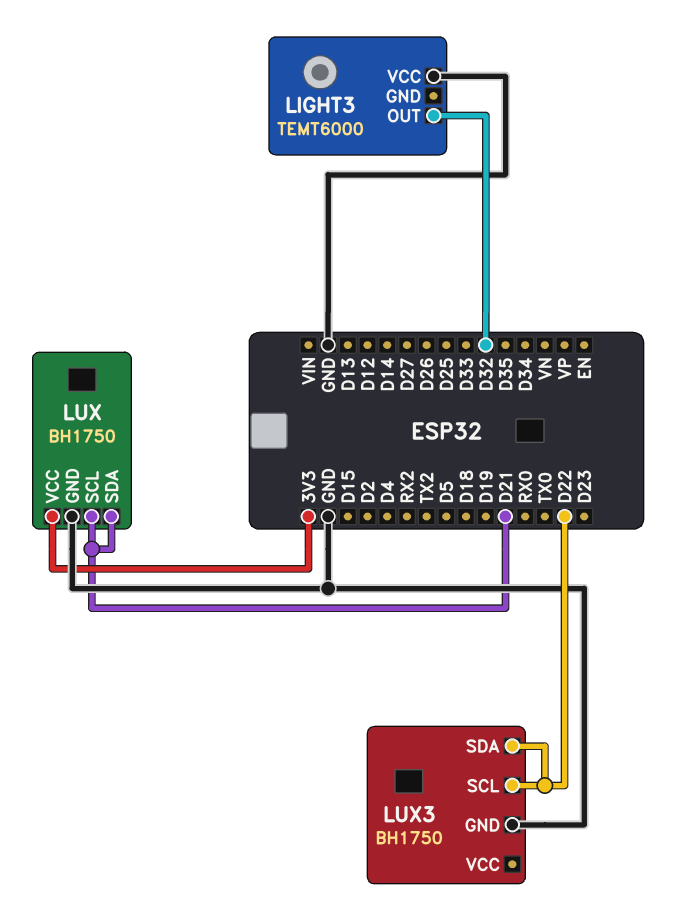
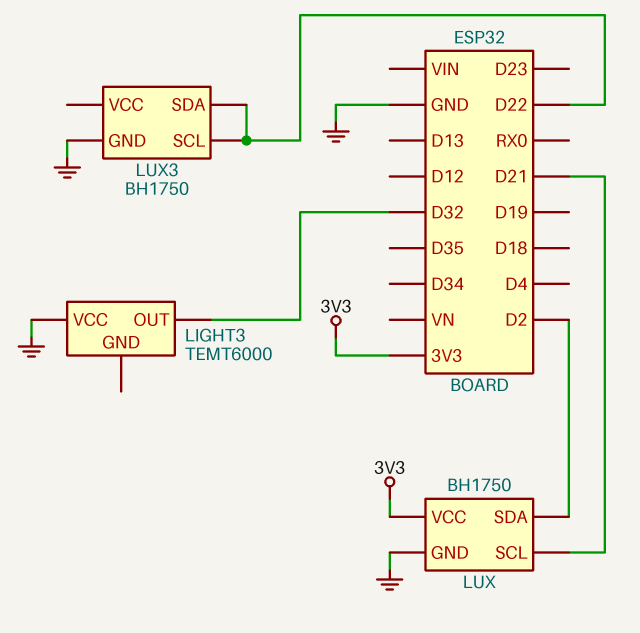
LUX pin SDA: D21 -> D2

